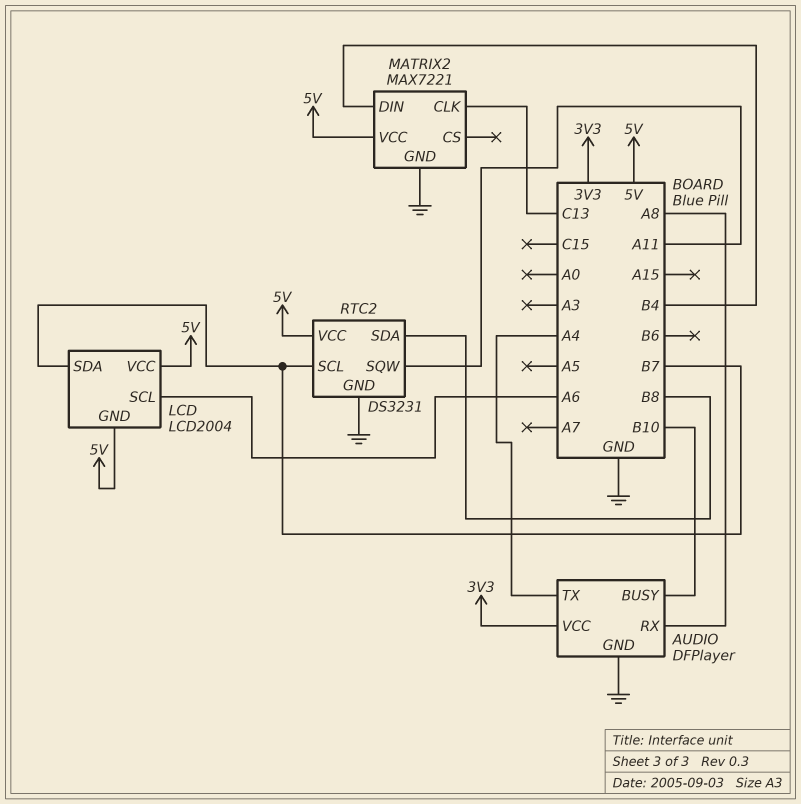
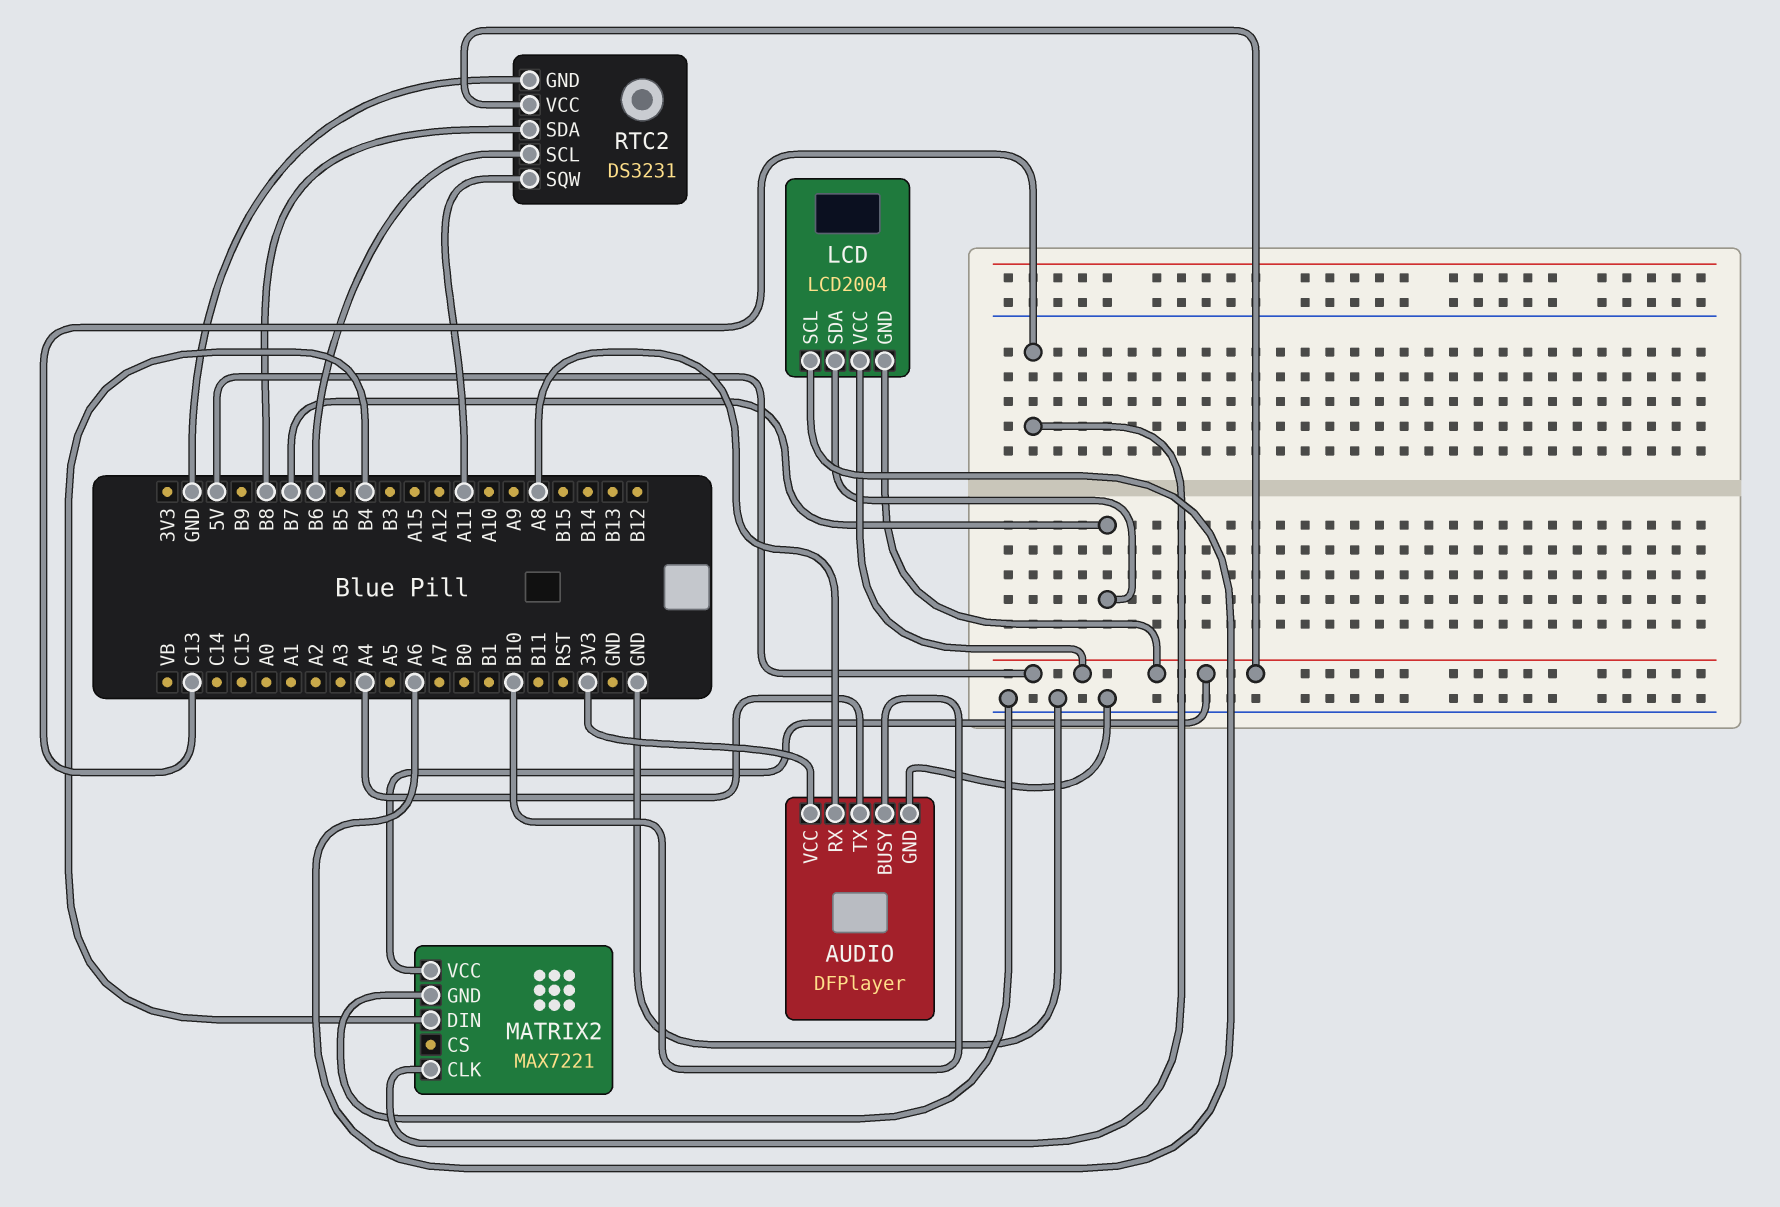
RTC2 pin SCL: B7 -> B6

